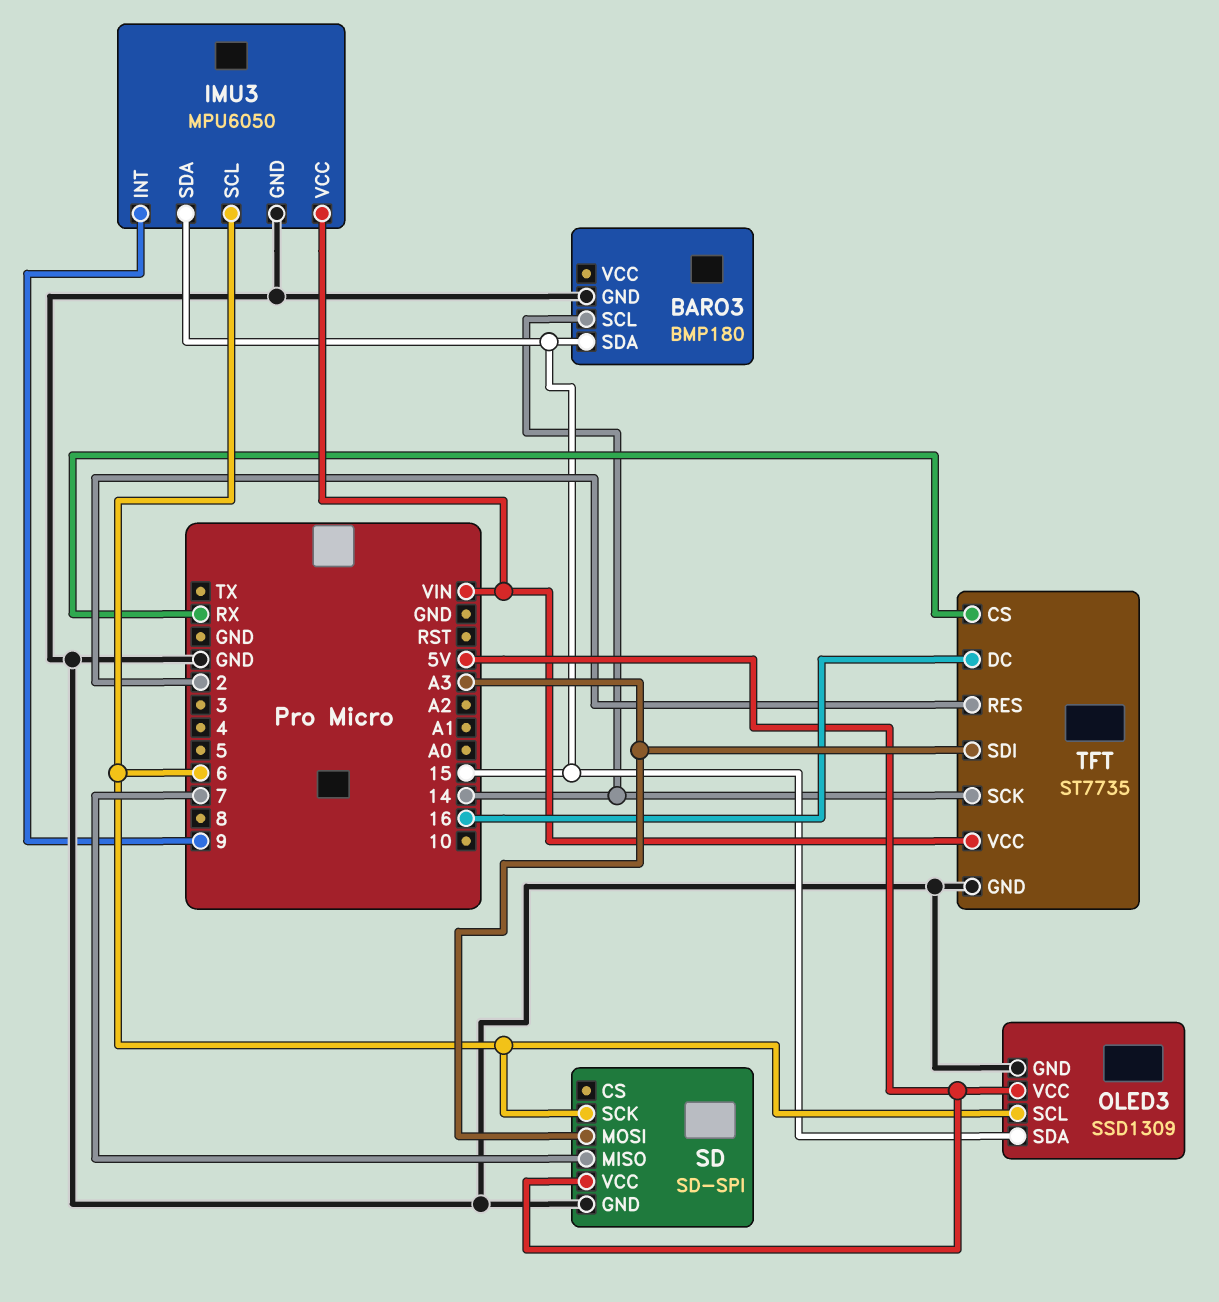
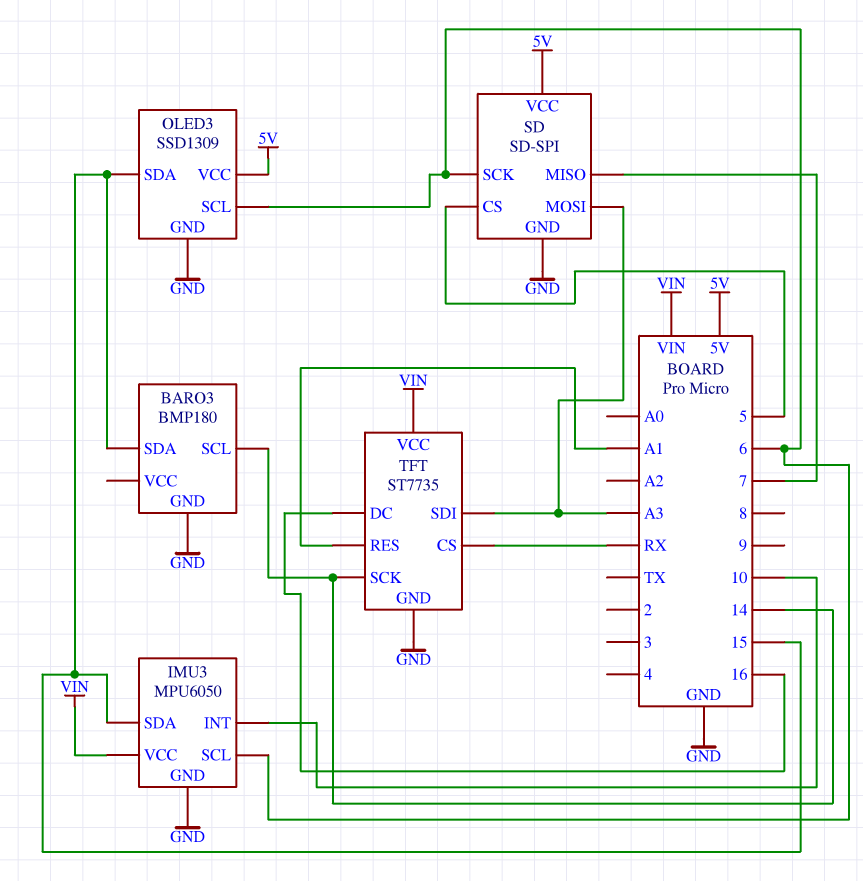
IMU3 pin INT: 9 -> 10
SD pin CS: none -> 5
TFT pin RES: 2 -> A1

